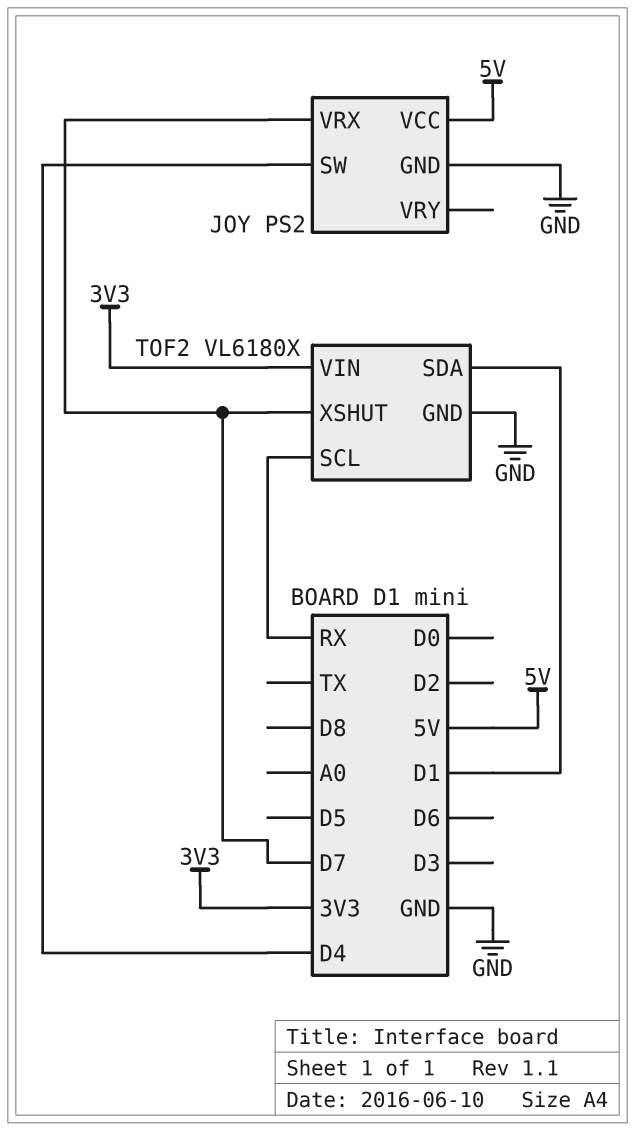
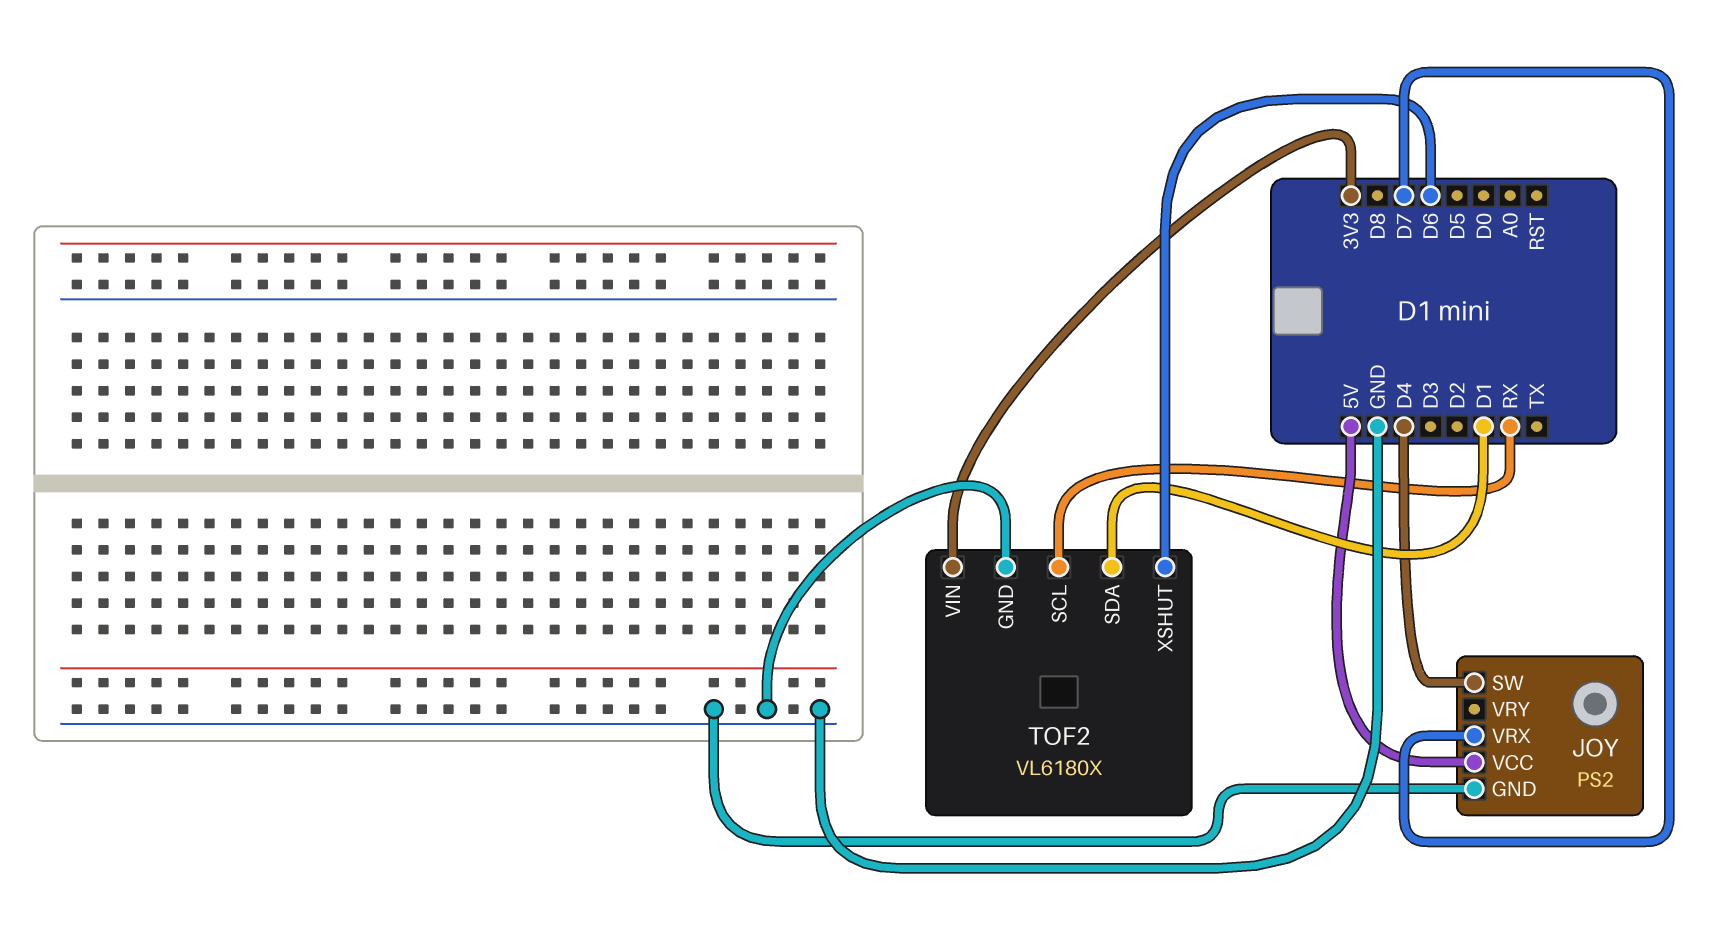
TOF2 pin XSHUT: D7 -> D6

